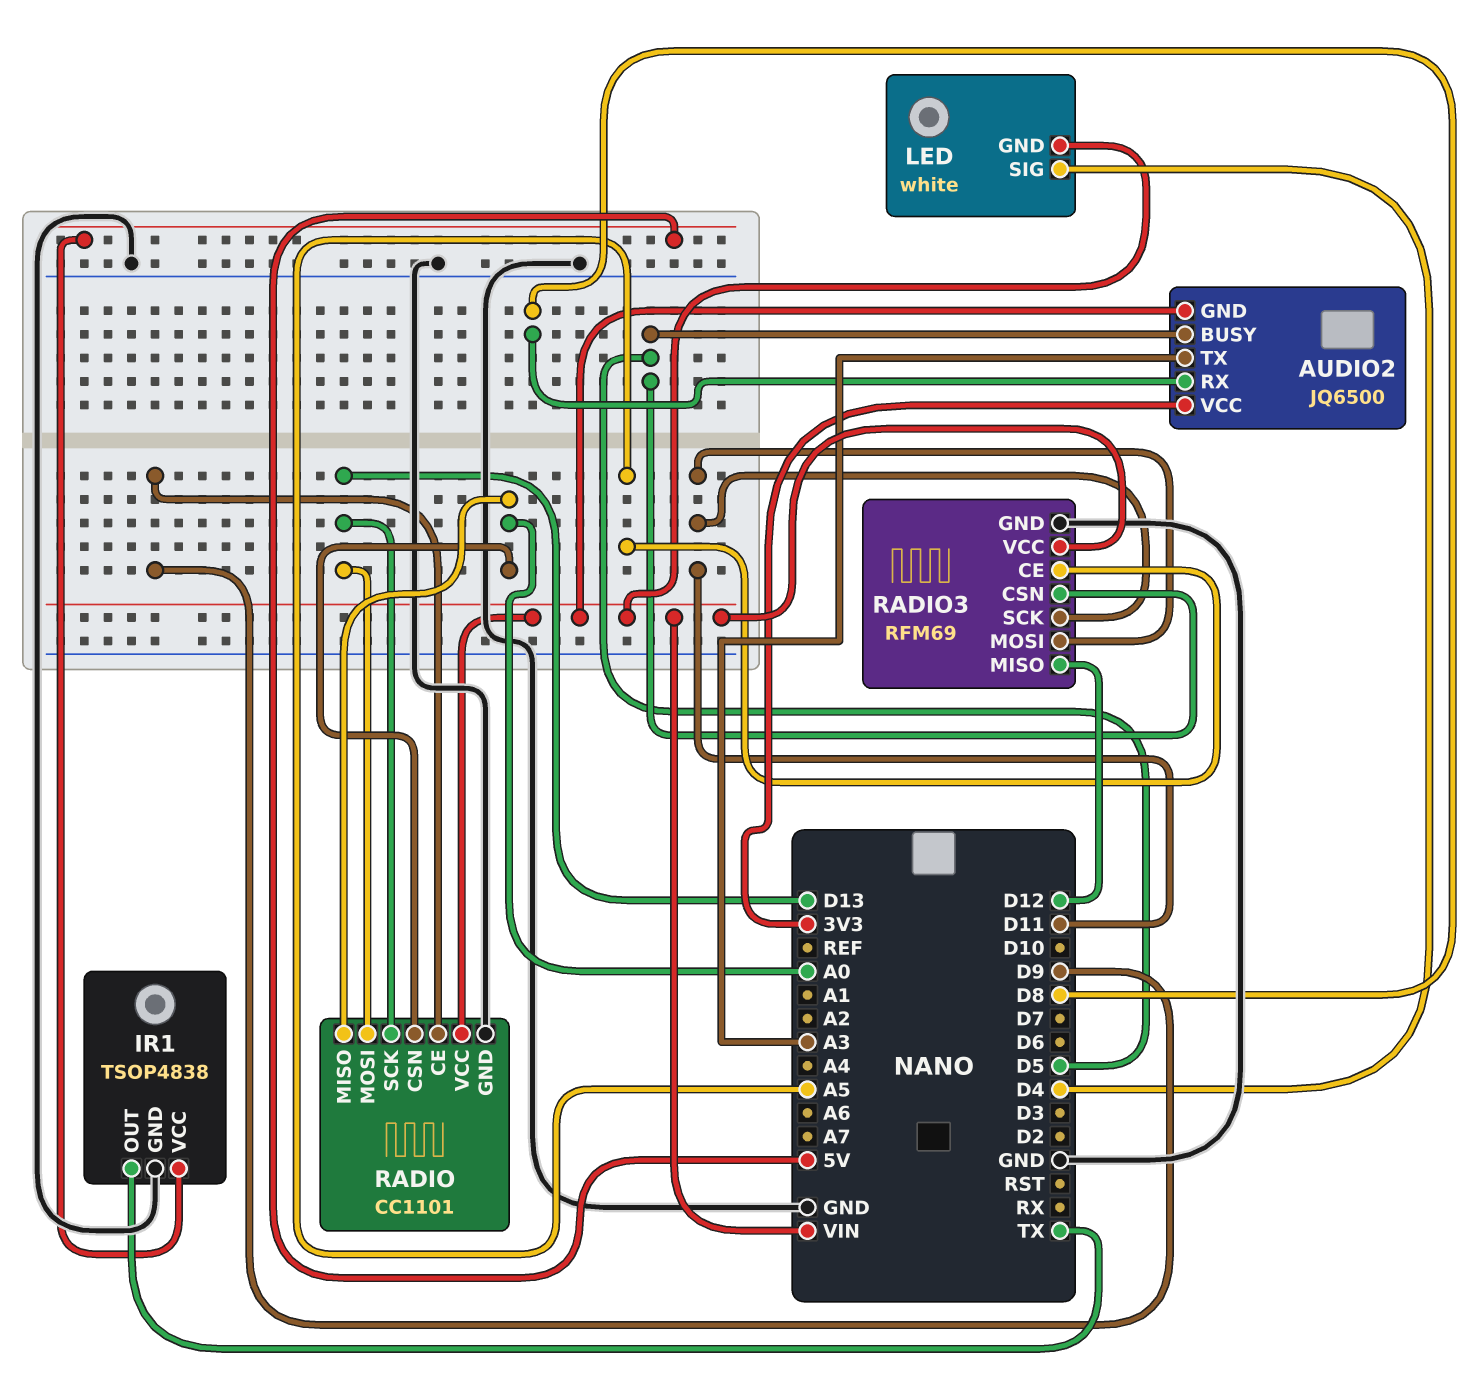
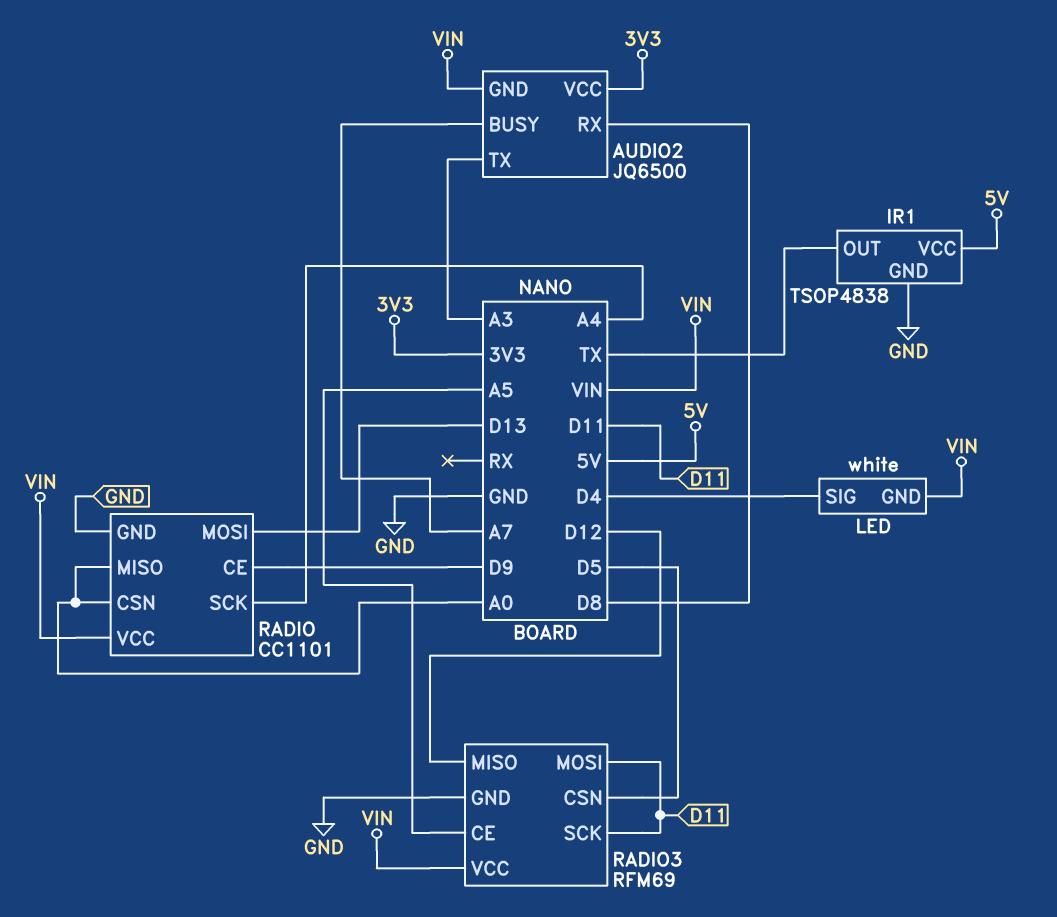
AUDIO2 pin BUSY: D5 -> A7
RADIO pin SCK: D13 -> A4

